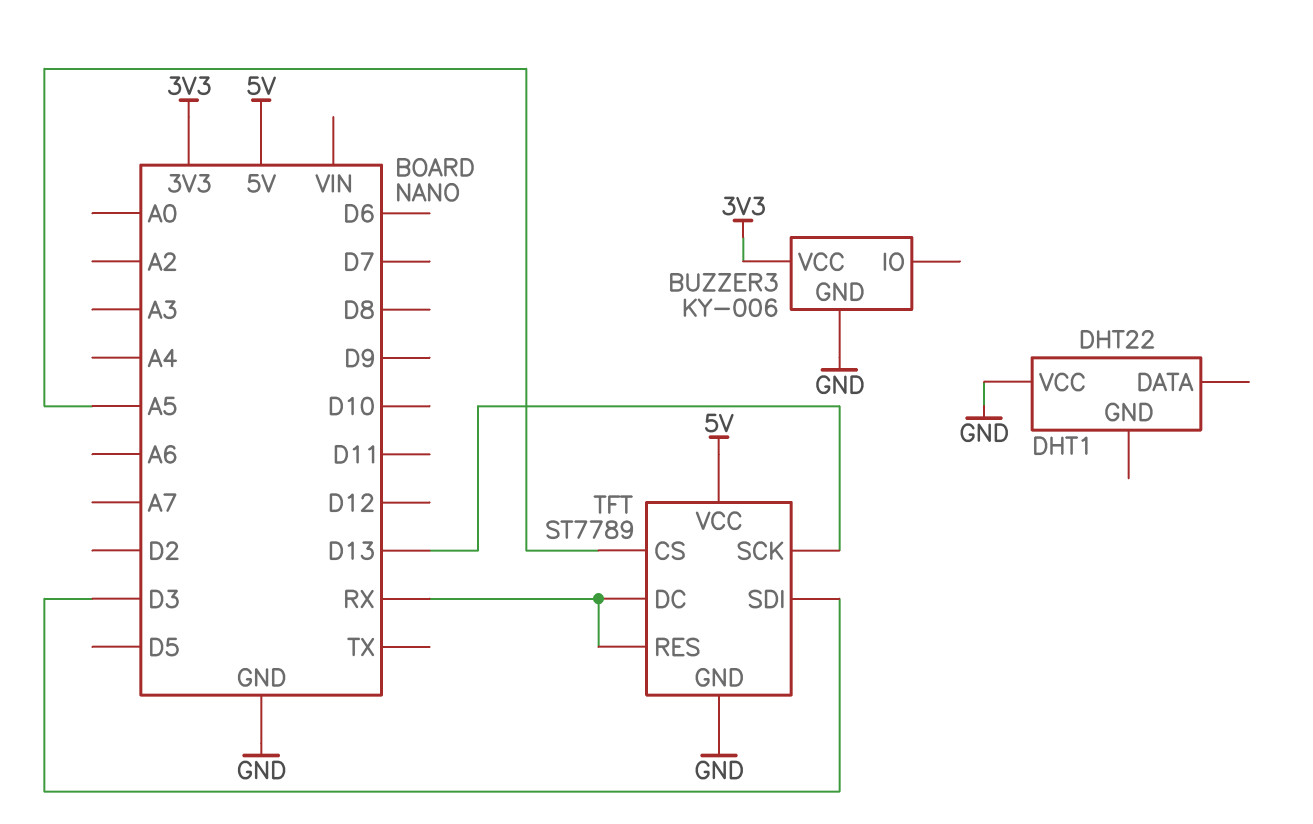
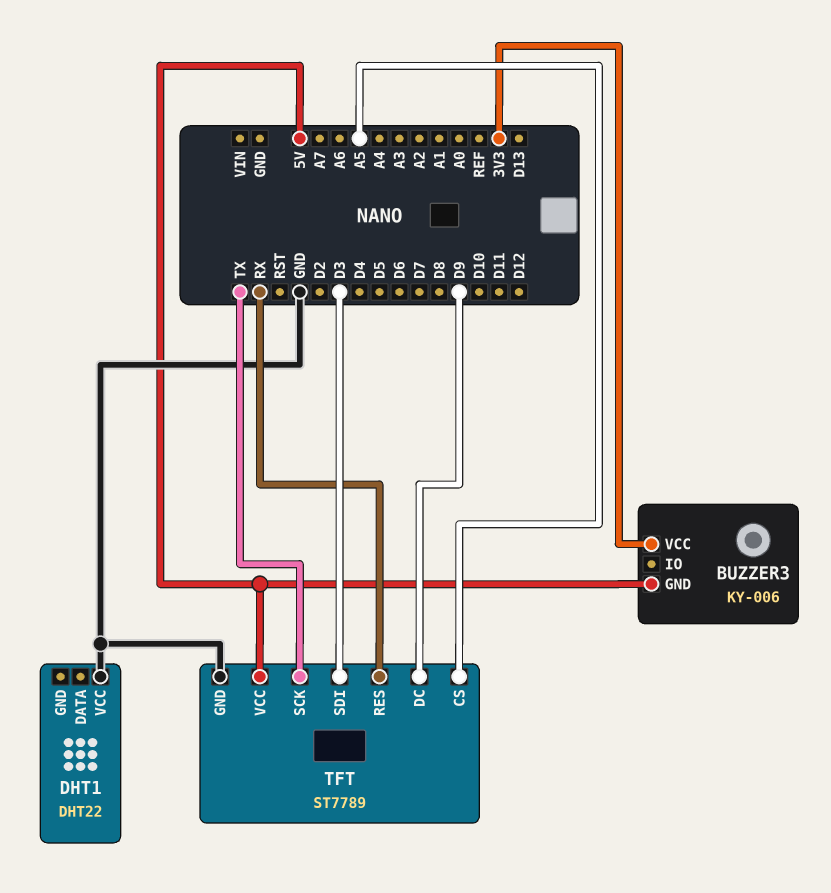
BUZZER3 pin GND: GND -> 5V
TFT pin DC: RX -> D9
TFT pin SCK: D13 -> TX

